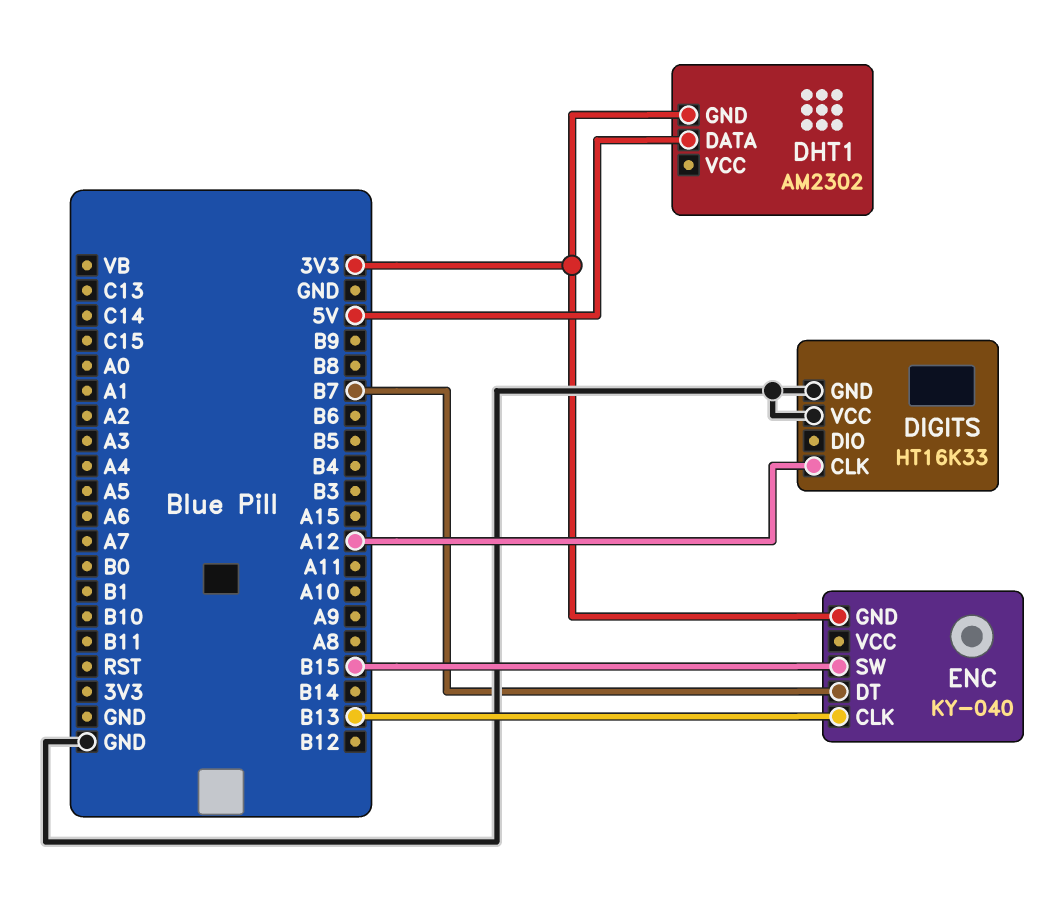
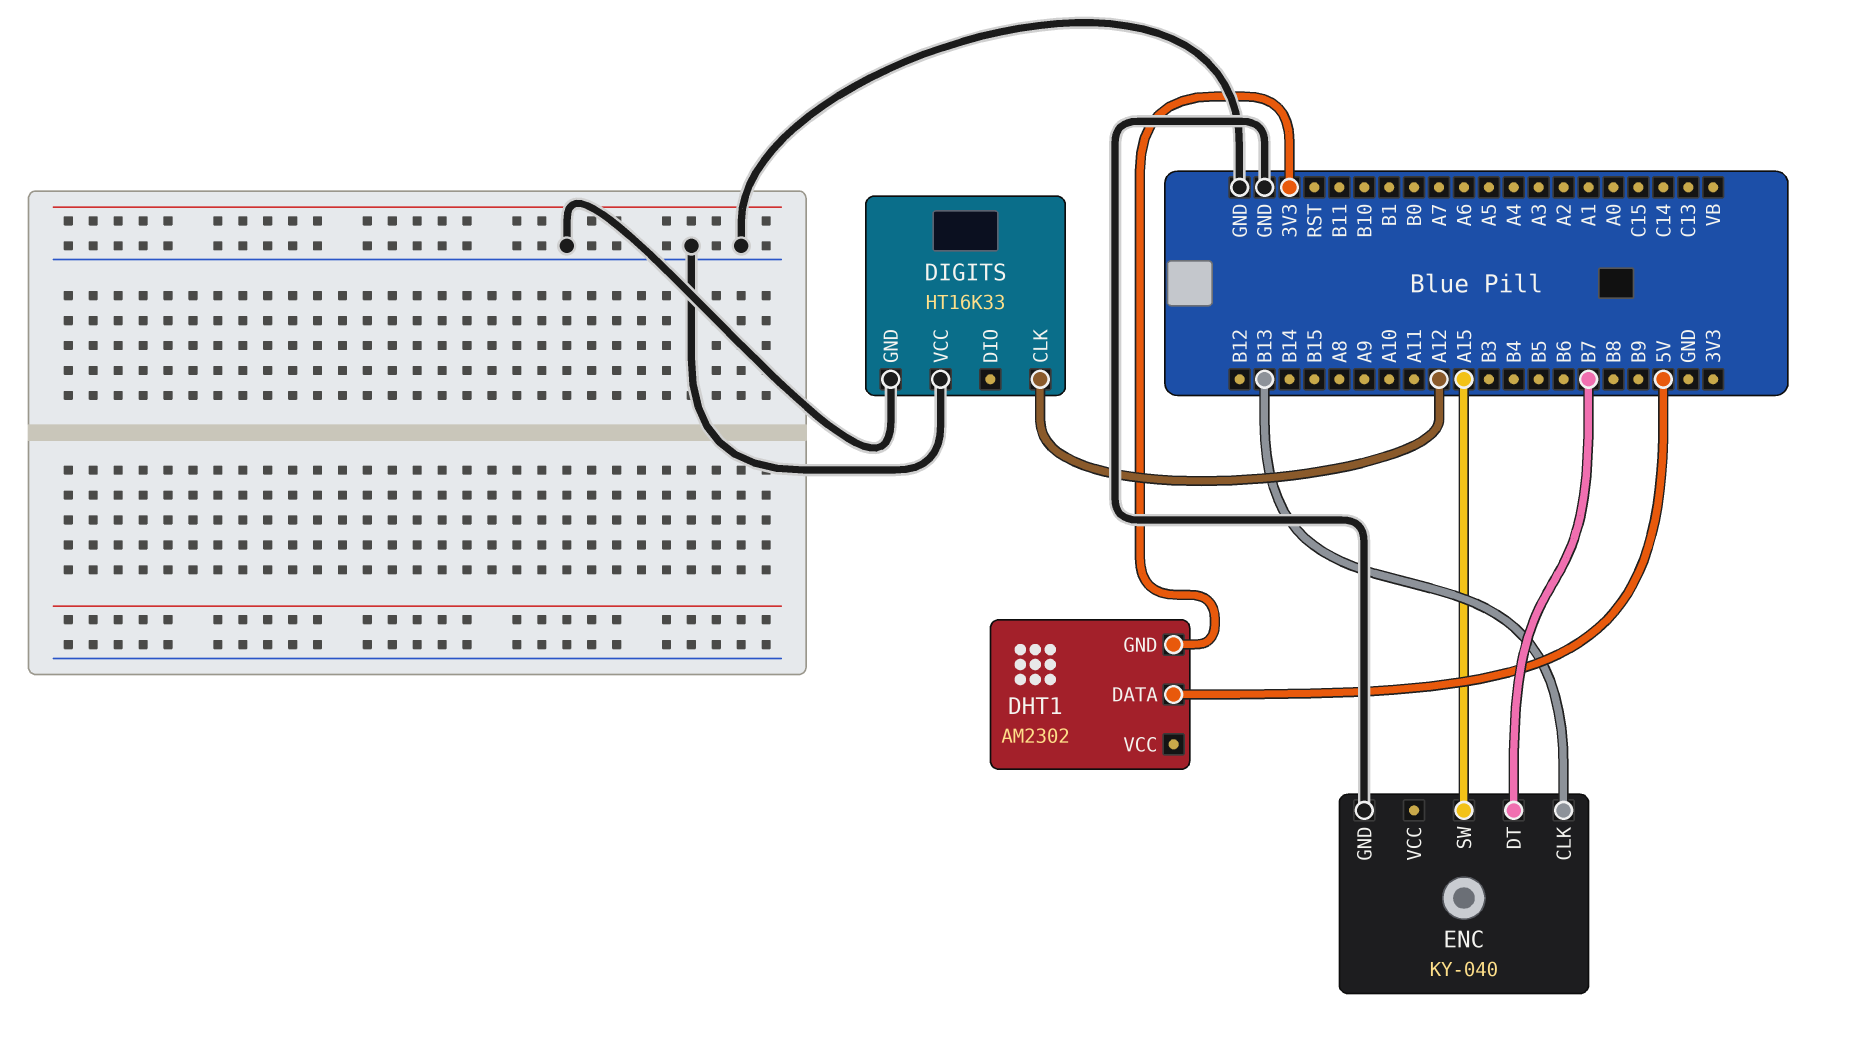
ENC pin GND: 3V3 -> GND
ENC pin SW: B15 -> A15

